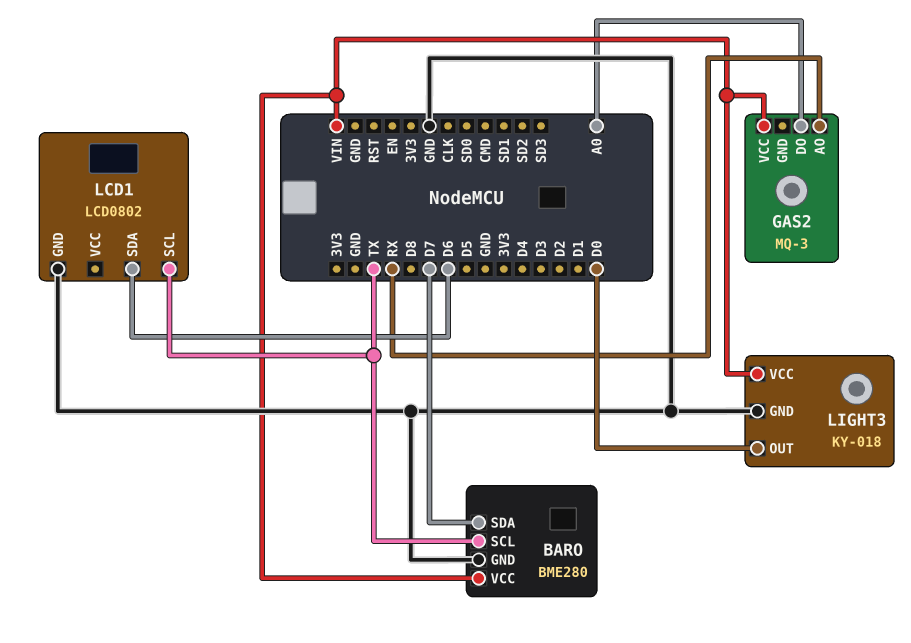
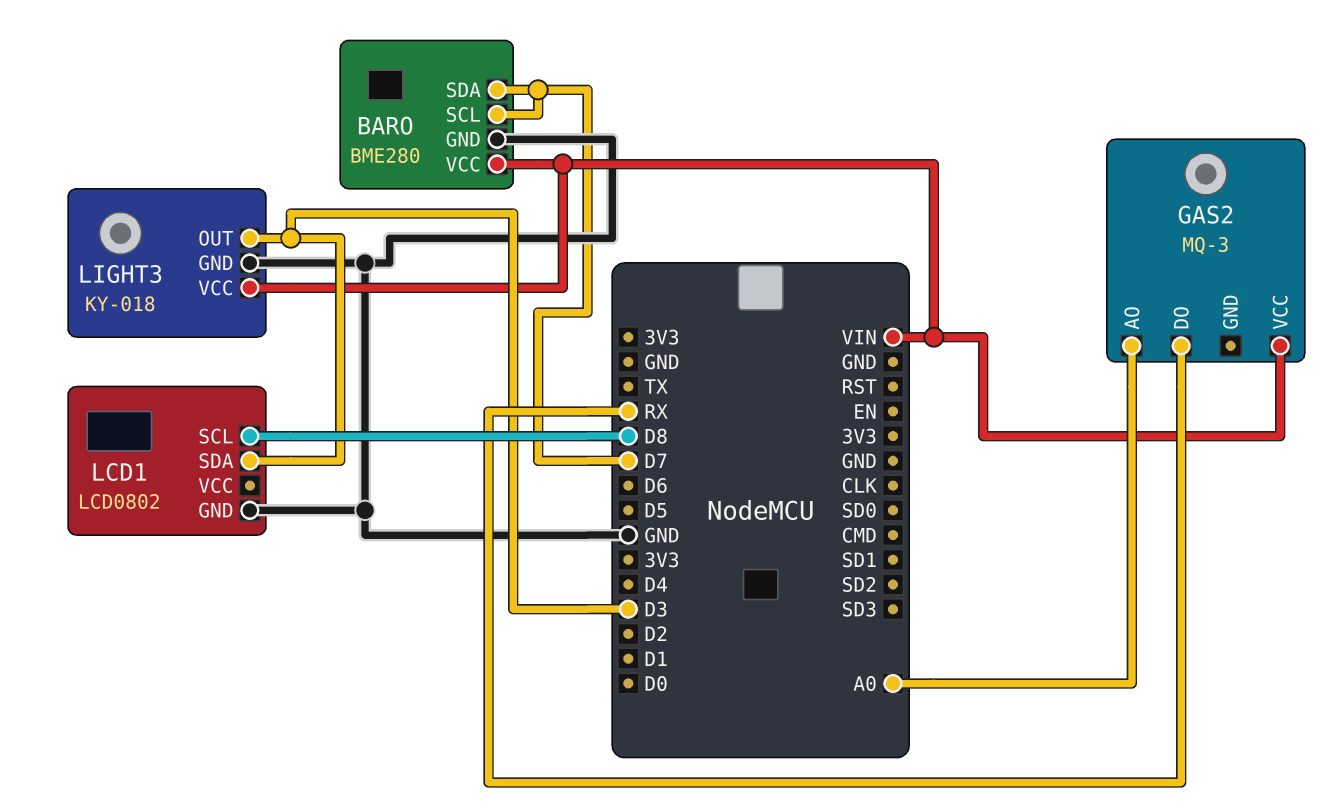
BARO pin SCL: TX -> D7
GAS2 pin AO: RX -> A0
GAS2 pin DO: A0 -> RX
LCD1 pin SCL: TX -> D8
LCD1 pin SDA: D6 -> D3
LIGHT3 pin OUT: D0 -> D3

